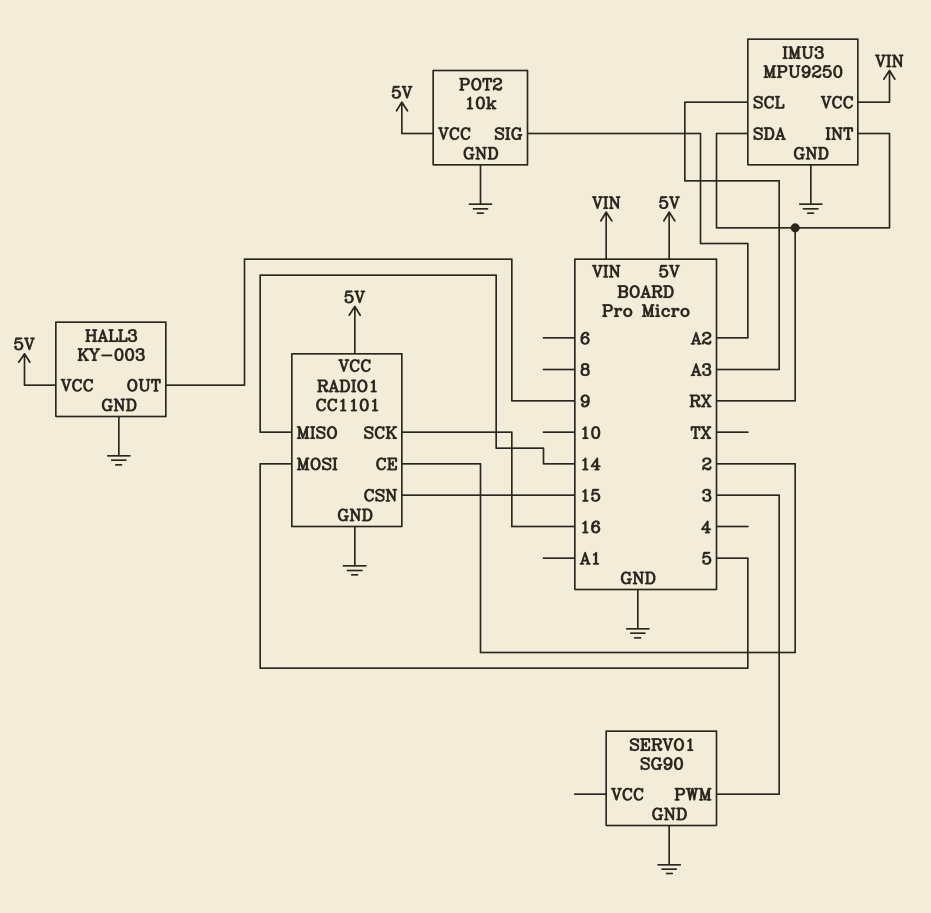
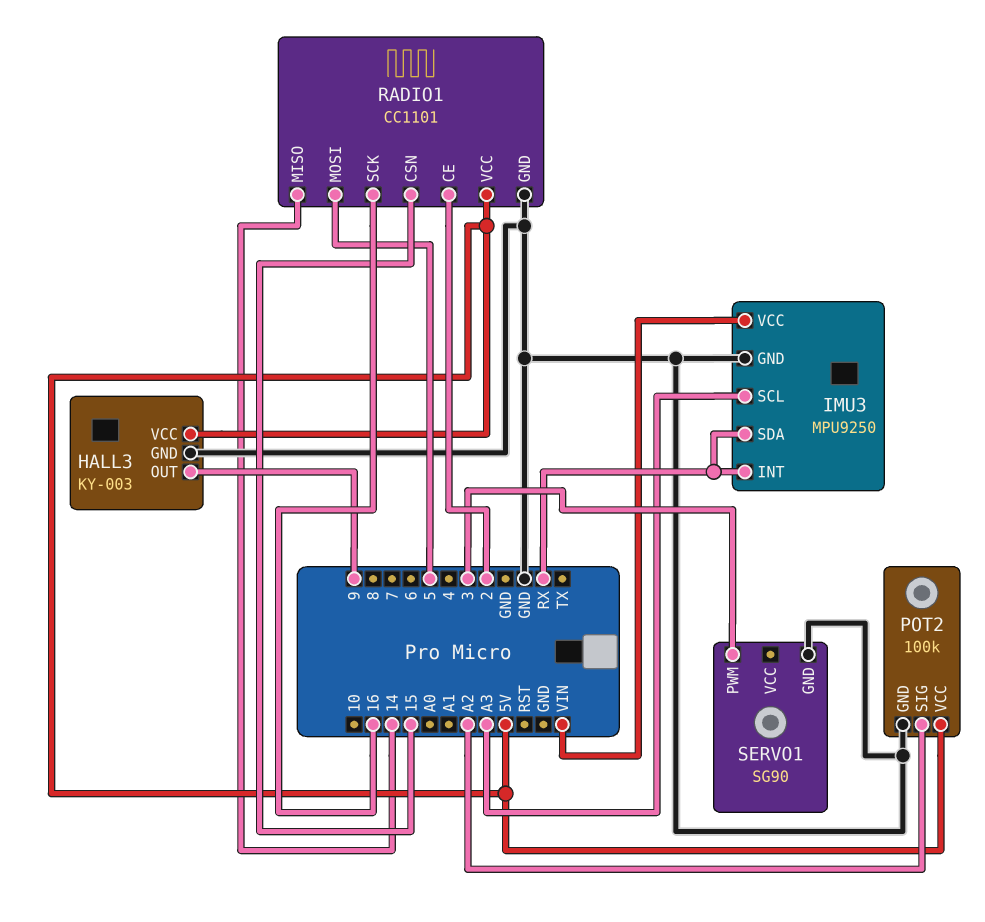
POT2: 10k -> 100k

